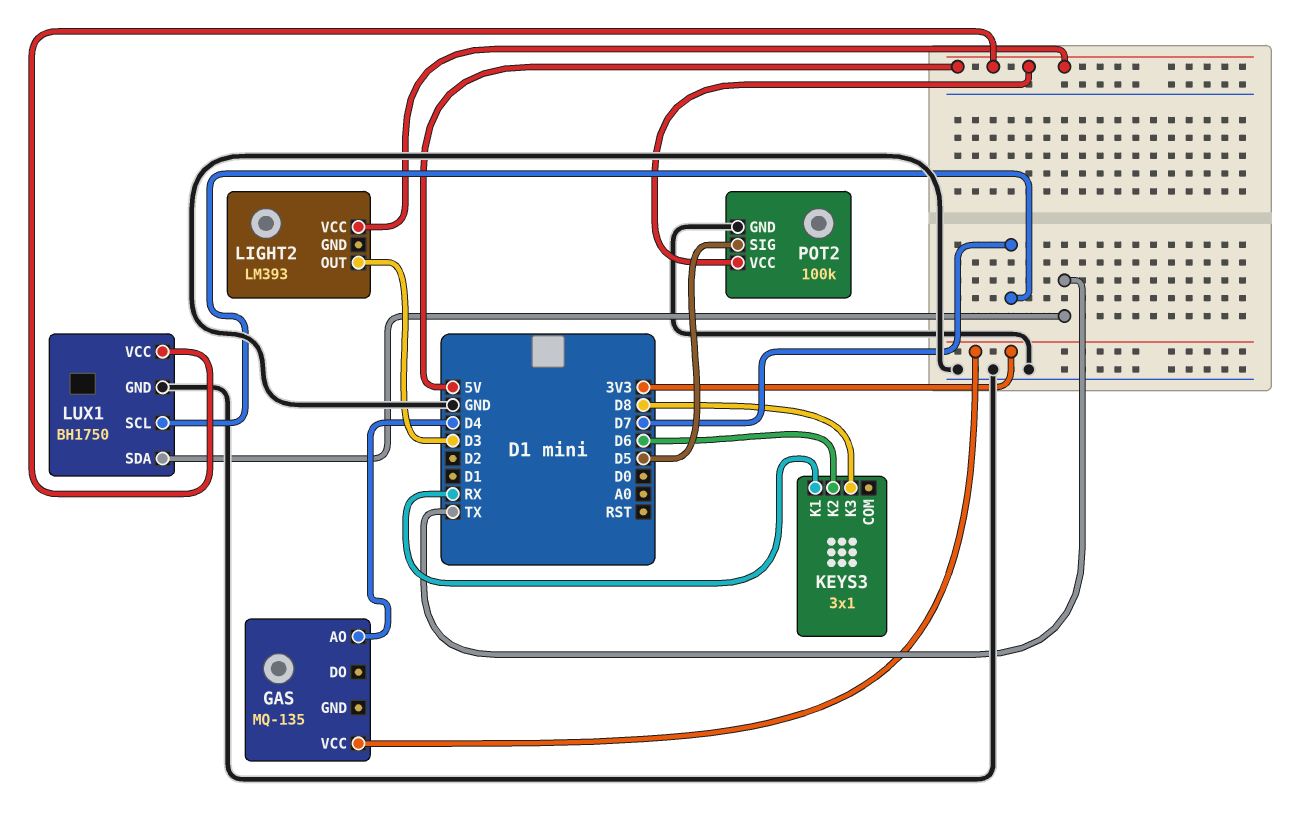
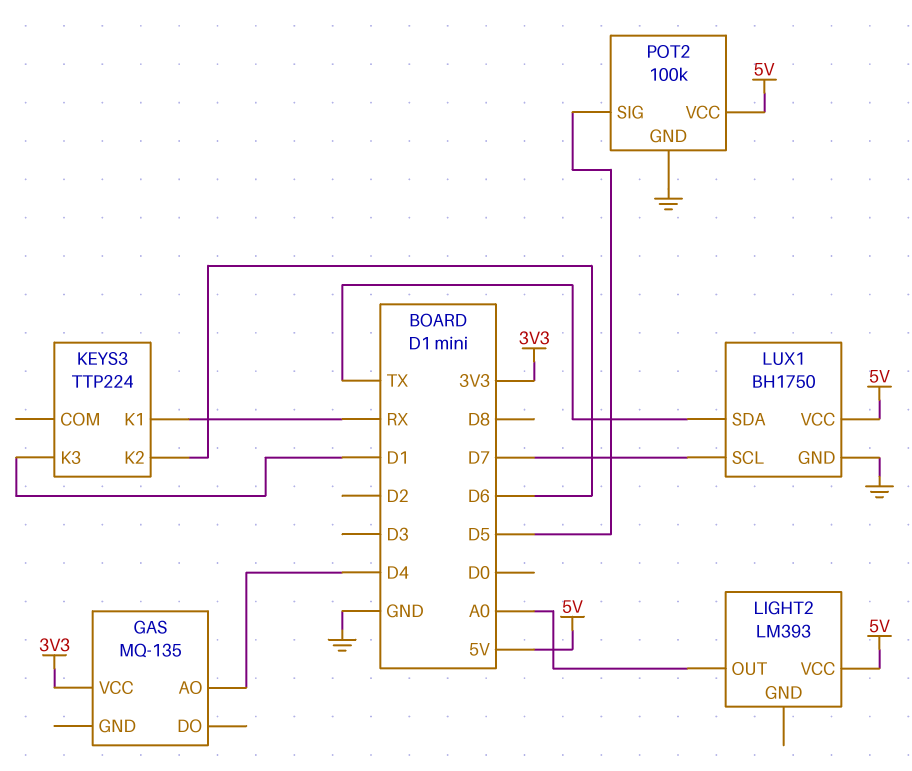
KEYS3: 3x1 -> TTP224
KEYS3 pin K3: D8 -> D1
LIGHT2 pin OUT: D3 -> A0

